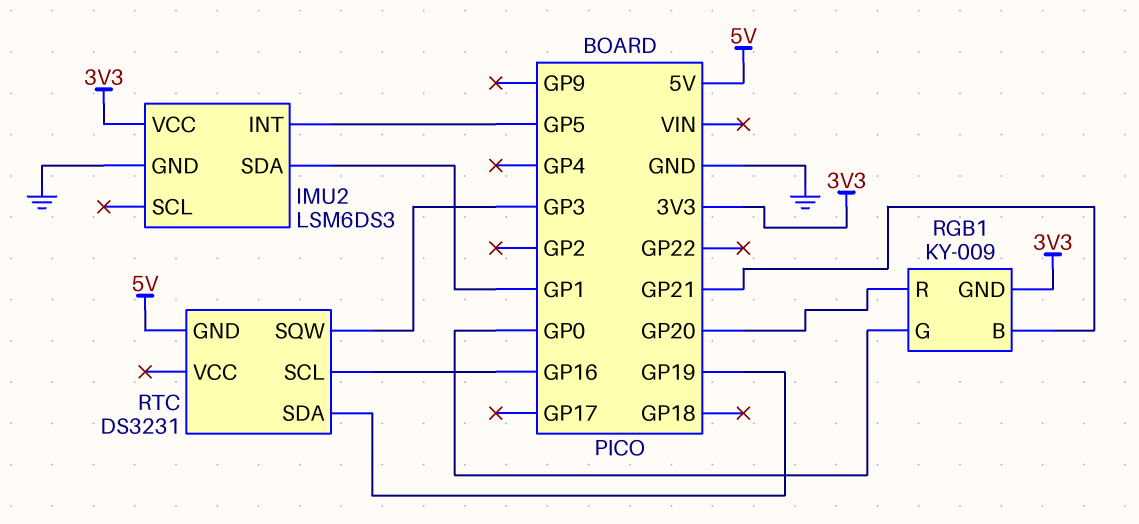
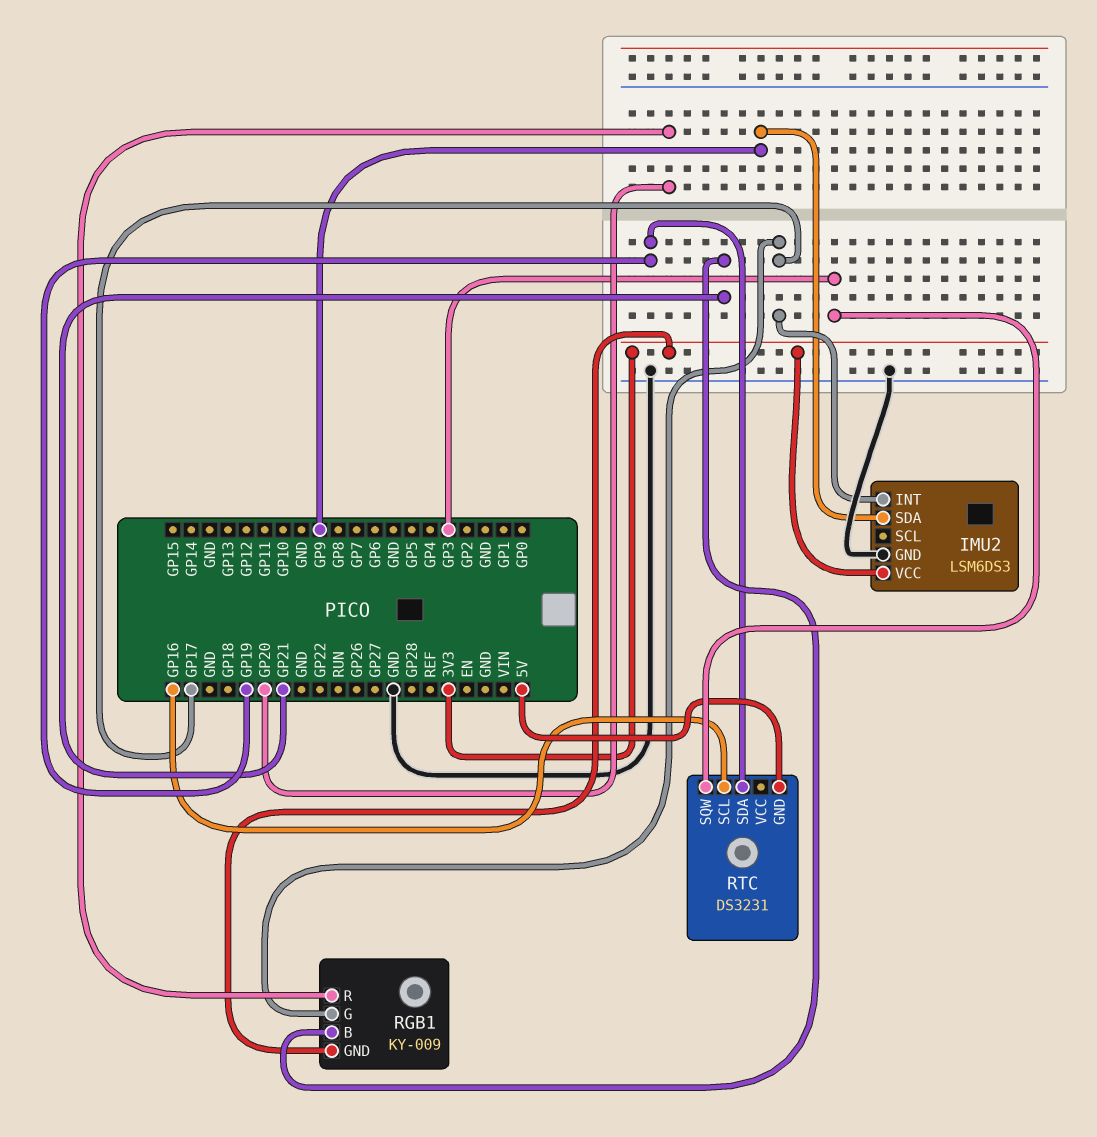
IMU2 pin INT: GP5 -> GP17
IMU2 pin SDA: GP1 -> GP9
RGB1 pin G: GP0 -> GP17

